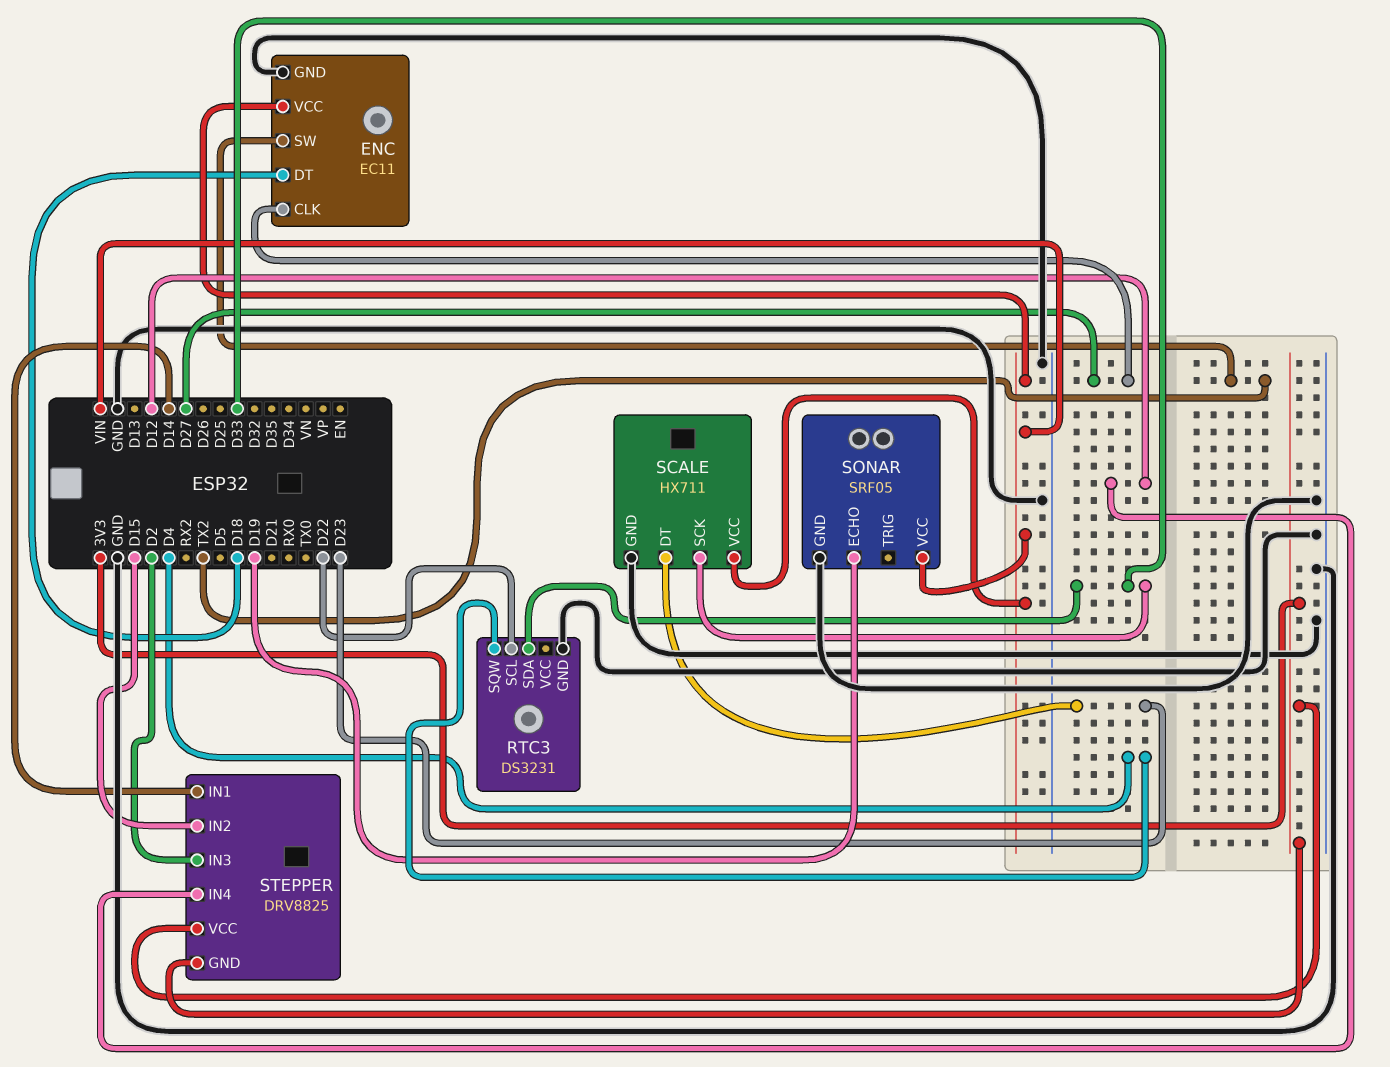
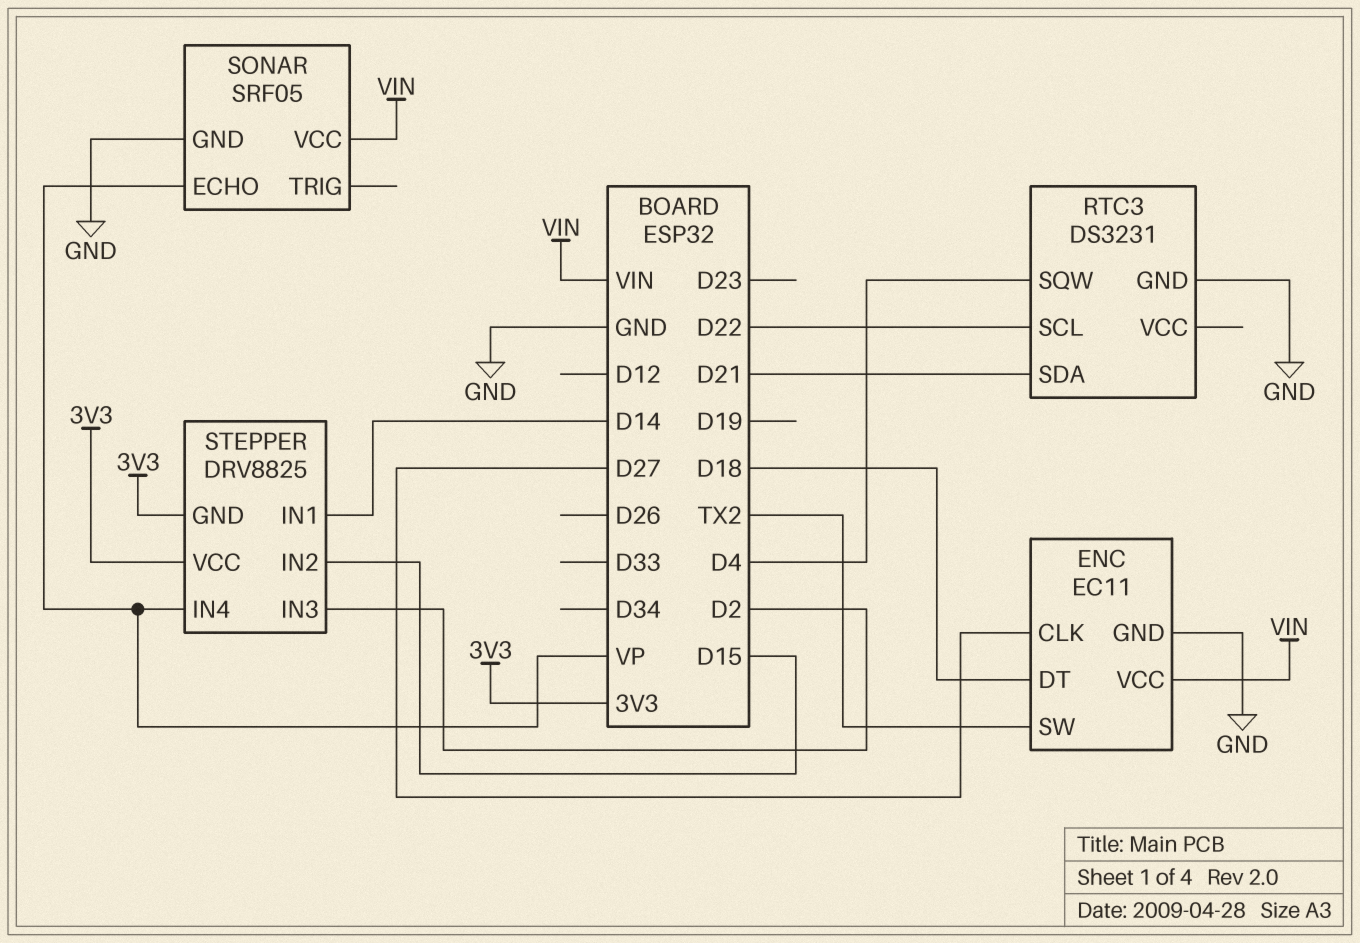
RTC3 pin SDA: D33 -> D21
SCALE: HX711 -> none
SCALE pin DT: D23 -> none
SCALE pin GND: GND -> none
SCALE pin SCK: D33 -> none
SCALE pin VCC: VIN -> none
SONAR pin ECHO: D19 -> VP
STEPPER pin IN4: D12 -> VP

